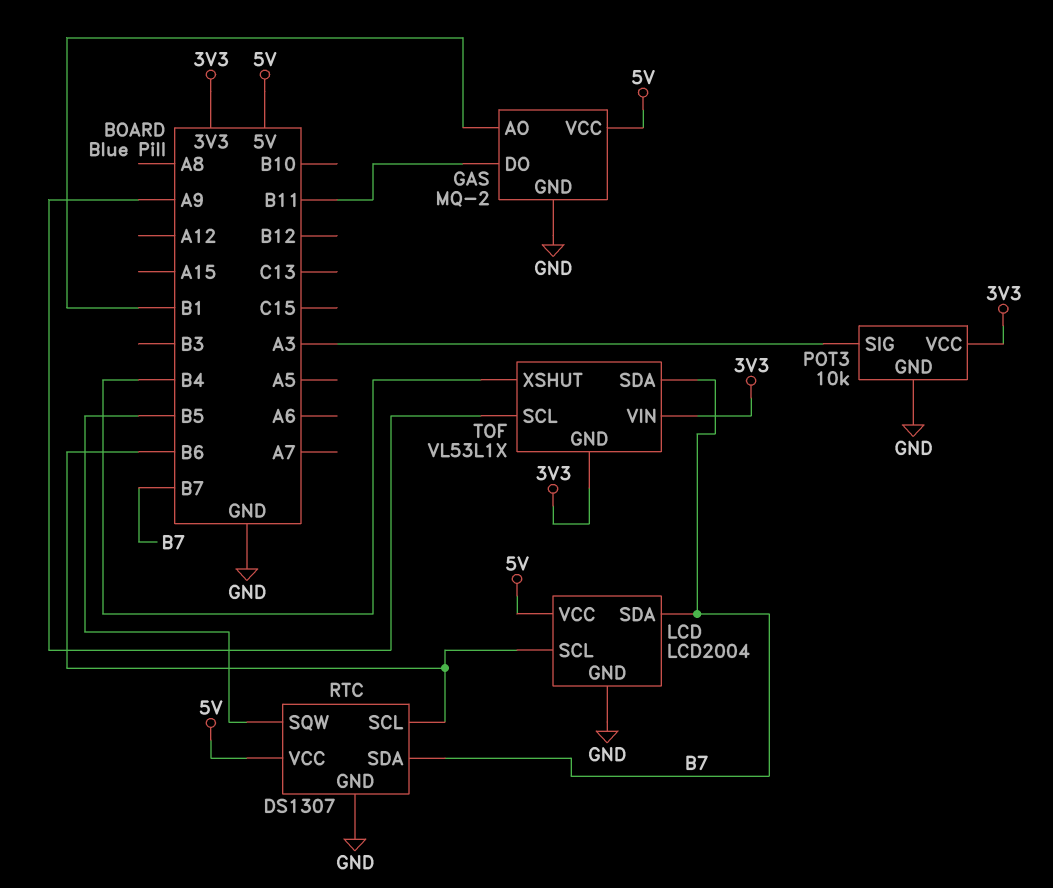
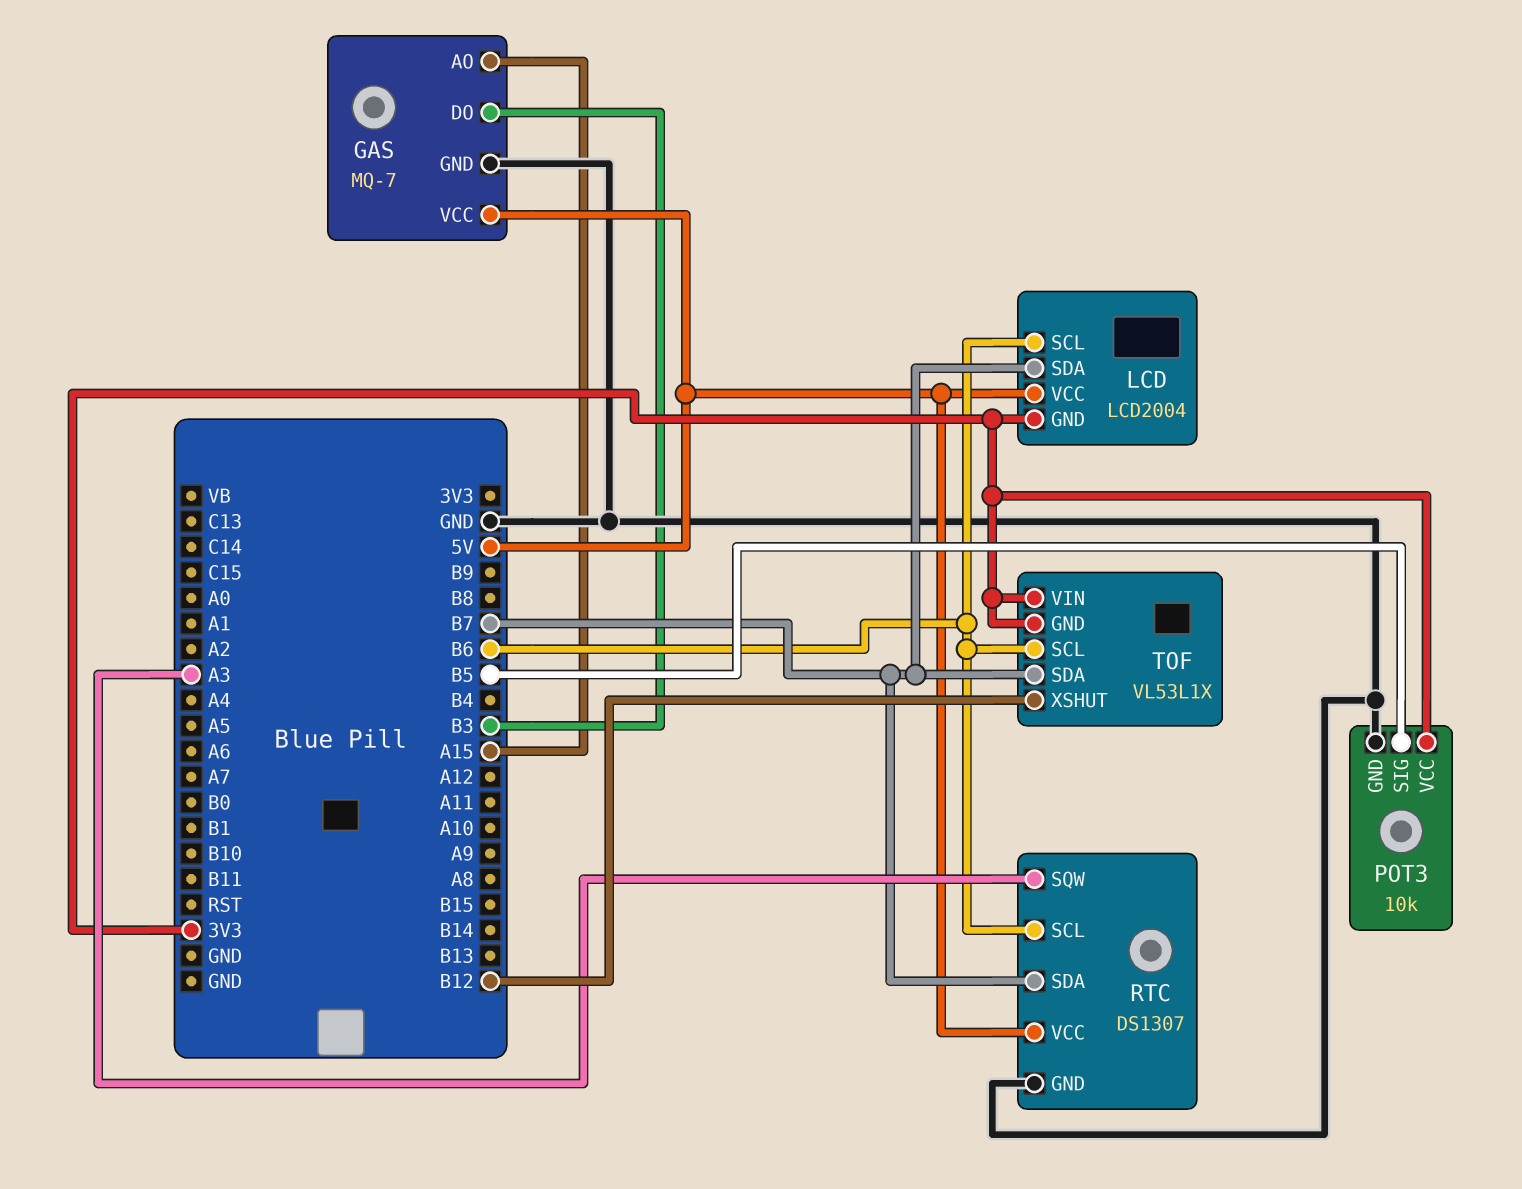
GAS: MQ-2 -> MQ-7
GAS pin AO: B1 -> A15
GAS pin DO: B11 -> B3
LCD pin GND: GND -> 3V3
POT3 pin SIG: A3 -> B5
RTC pin SQW: B5 -> A3
TOF pin SCL: A9 -> B6
TOF pin XSHUT: B4 -> B12

